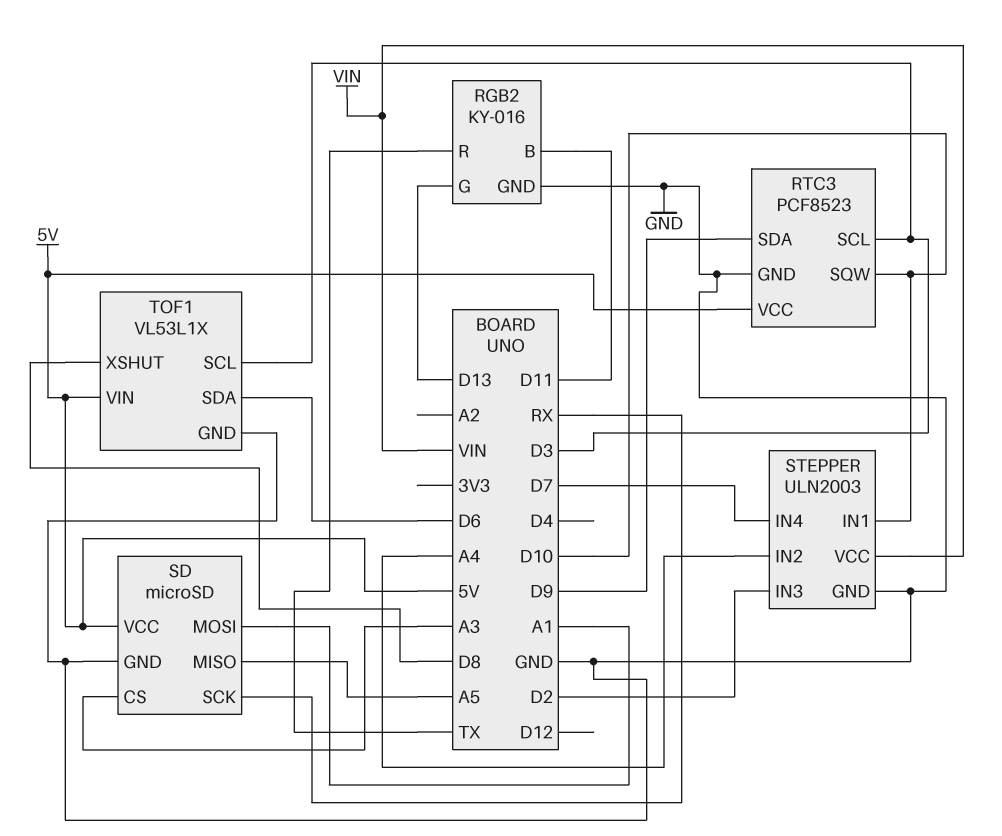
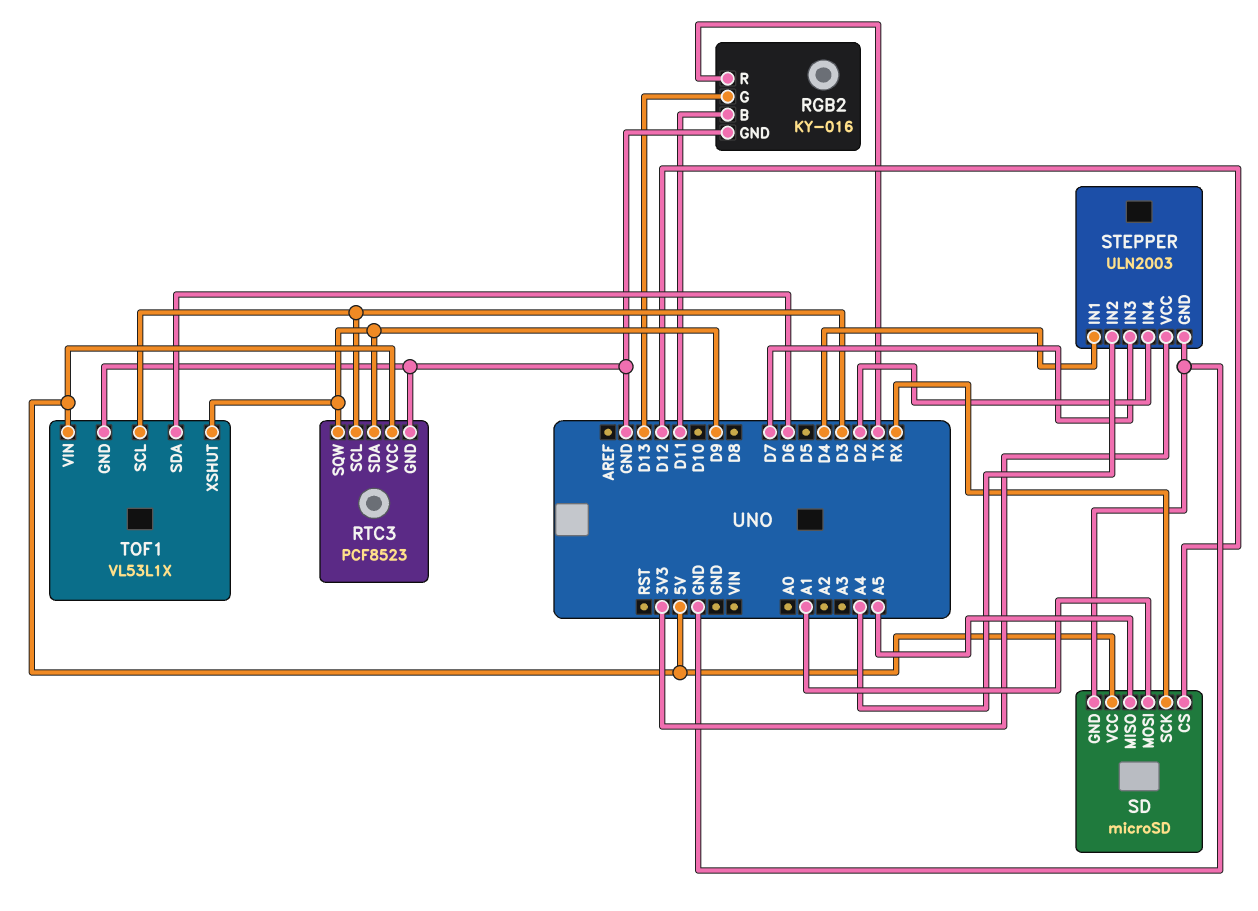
RTC3 pin SQW: D10 -> D9
SD pin CS: A3 -> D12
STEPPER pin IN1: D10 -> D4
STEPPER pin IN3: D2 -> D7
STEPPER pin IN4: D7 -> D2
STEPPER pin VCC: VIN -> 3V3
TOF1 pin XSHUT: D8 -> D9

